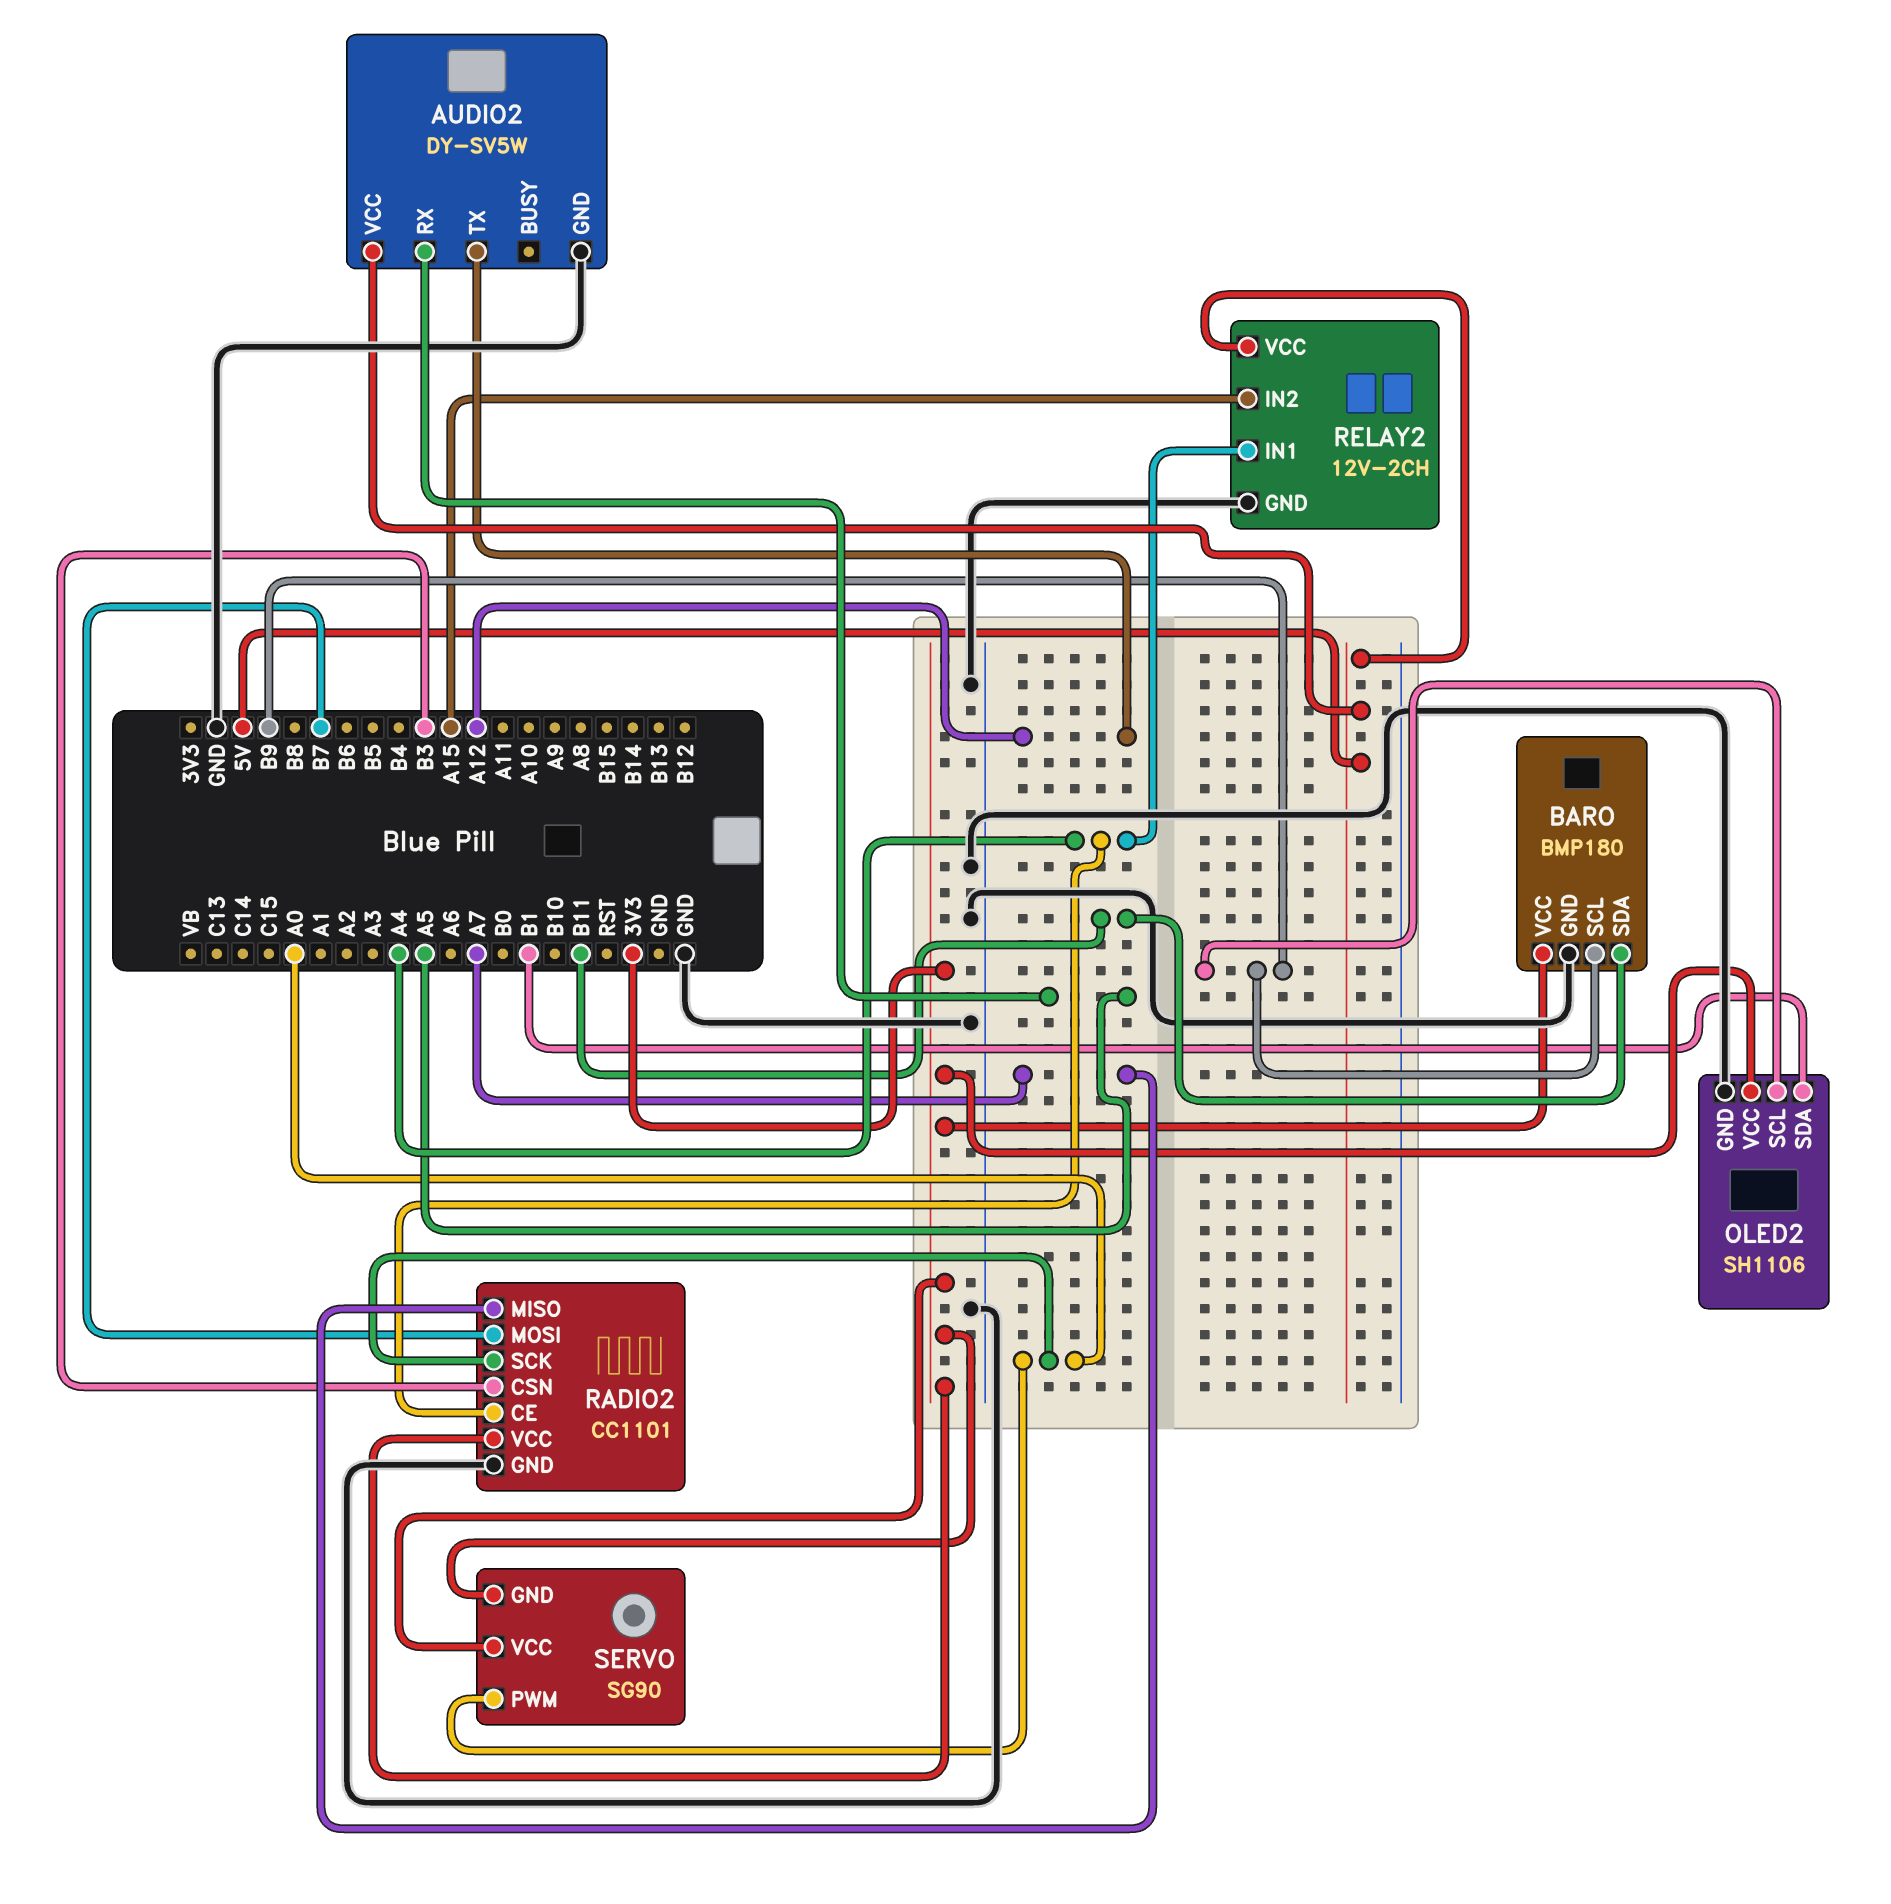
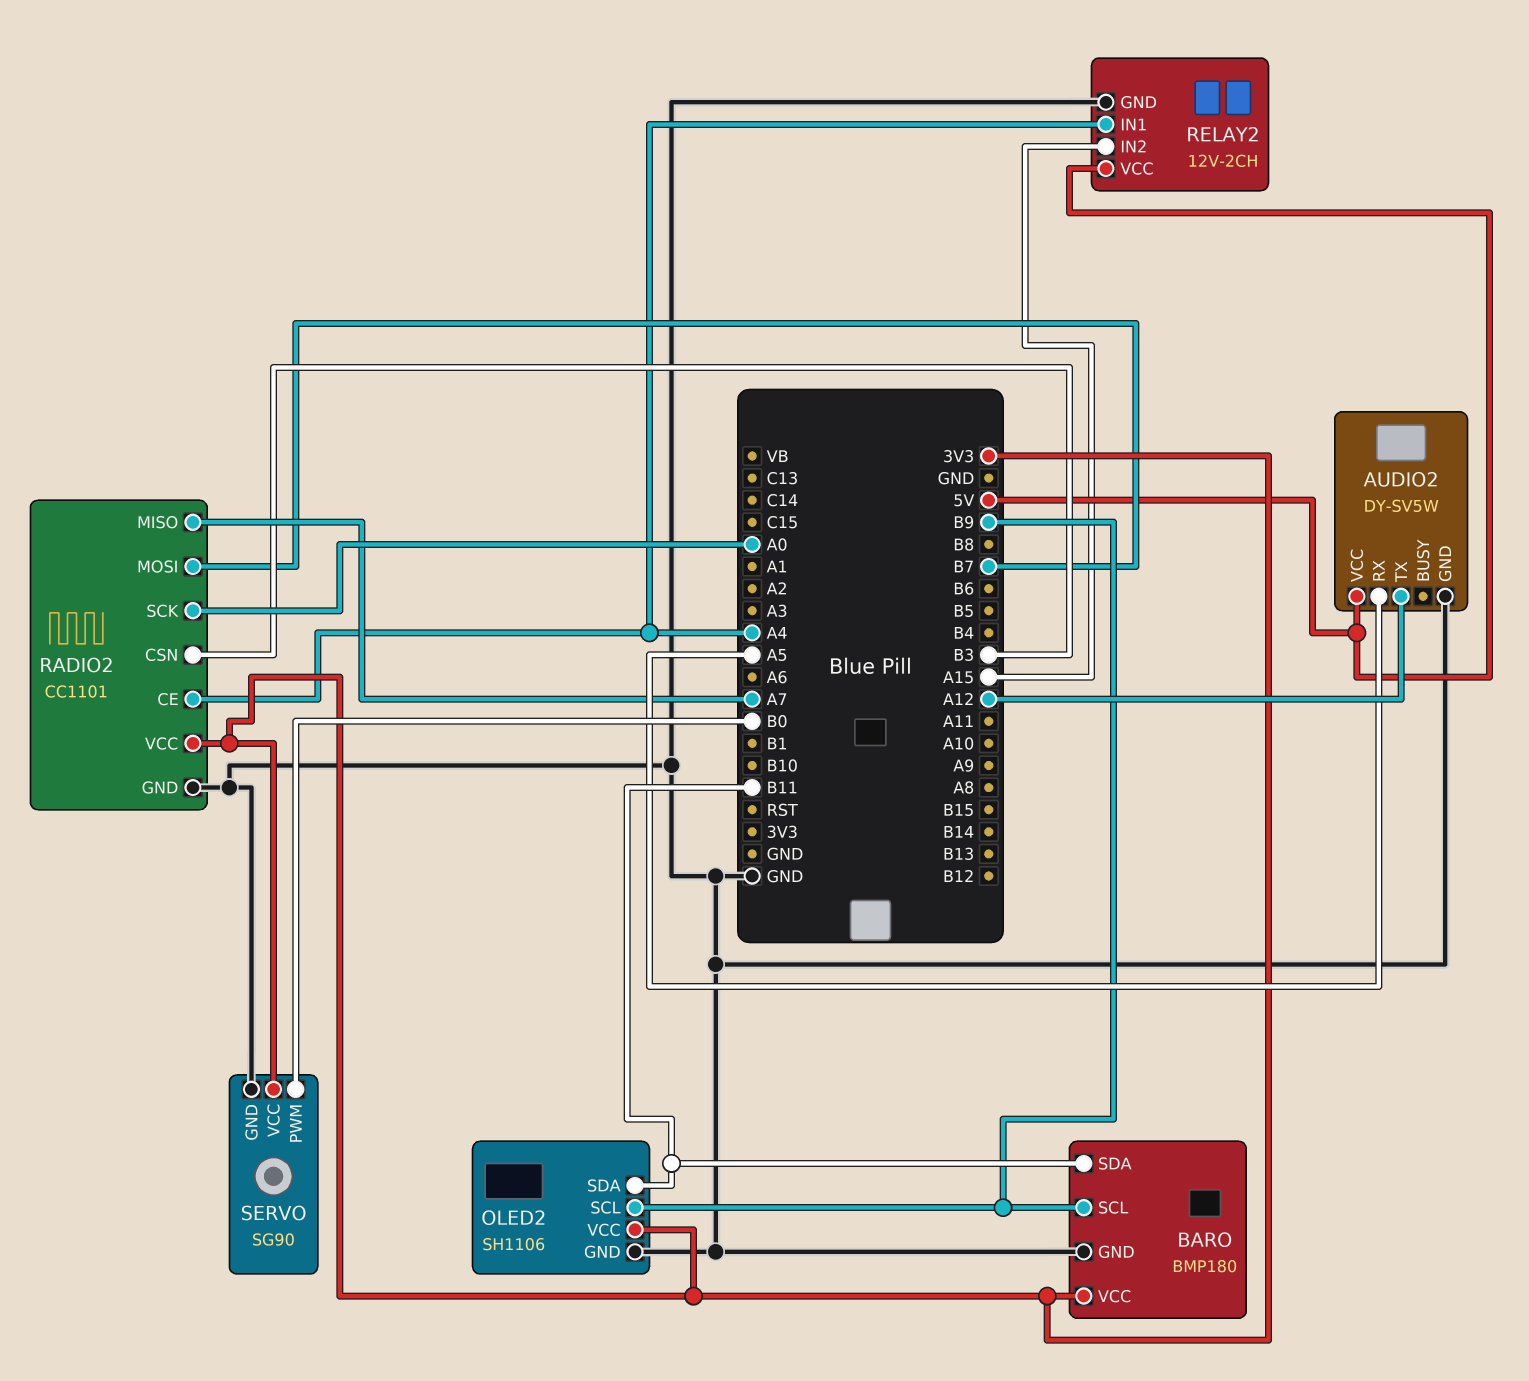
OLED2 pin SDA: B1 -> B11
SERVO pin GND: 3V3 -> GND
SERVO pin PWM: A0 -> B0

